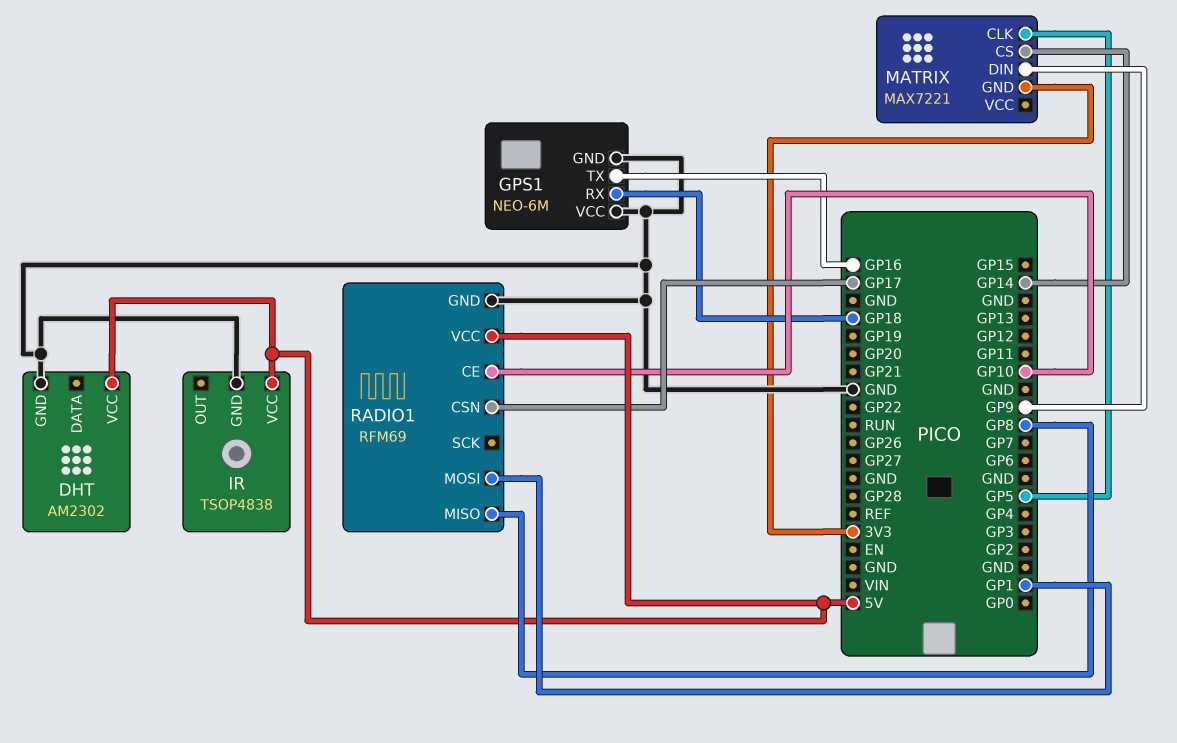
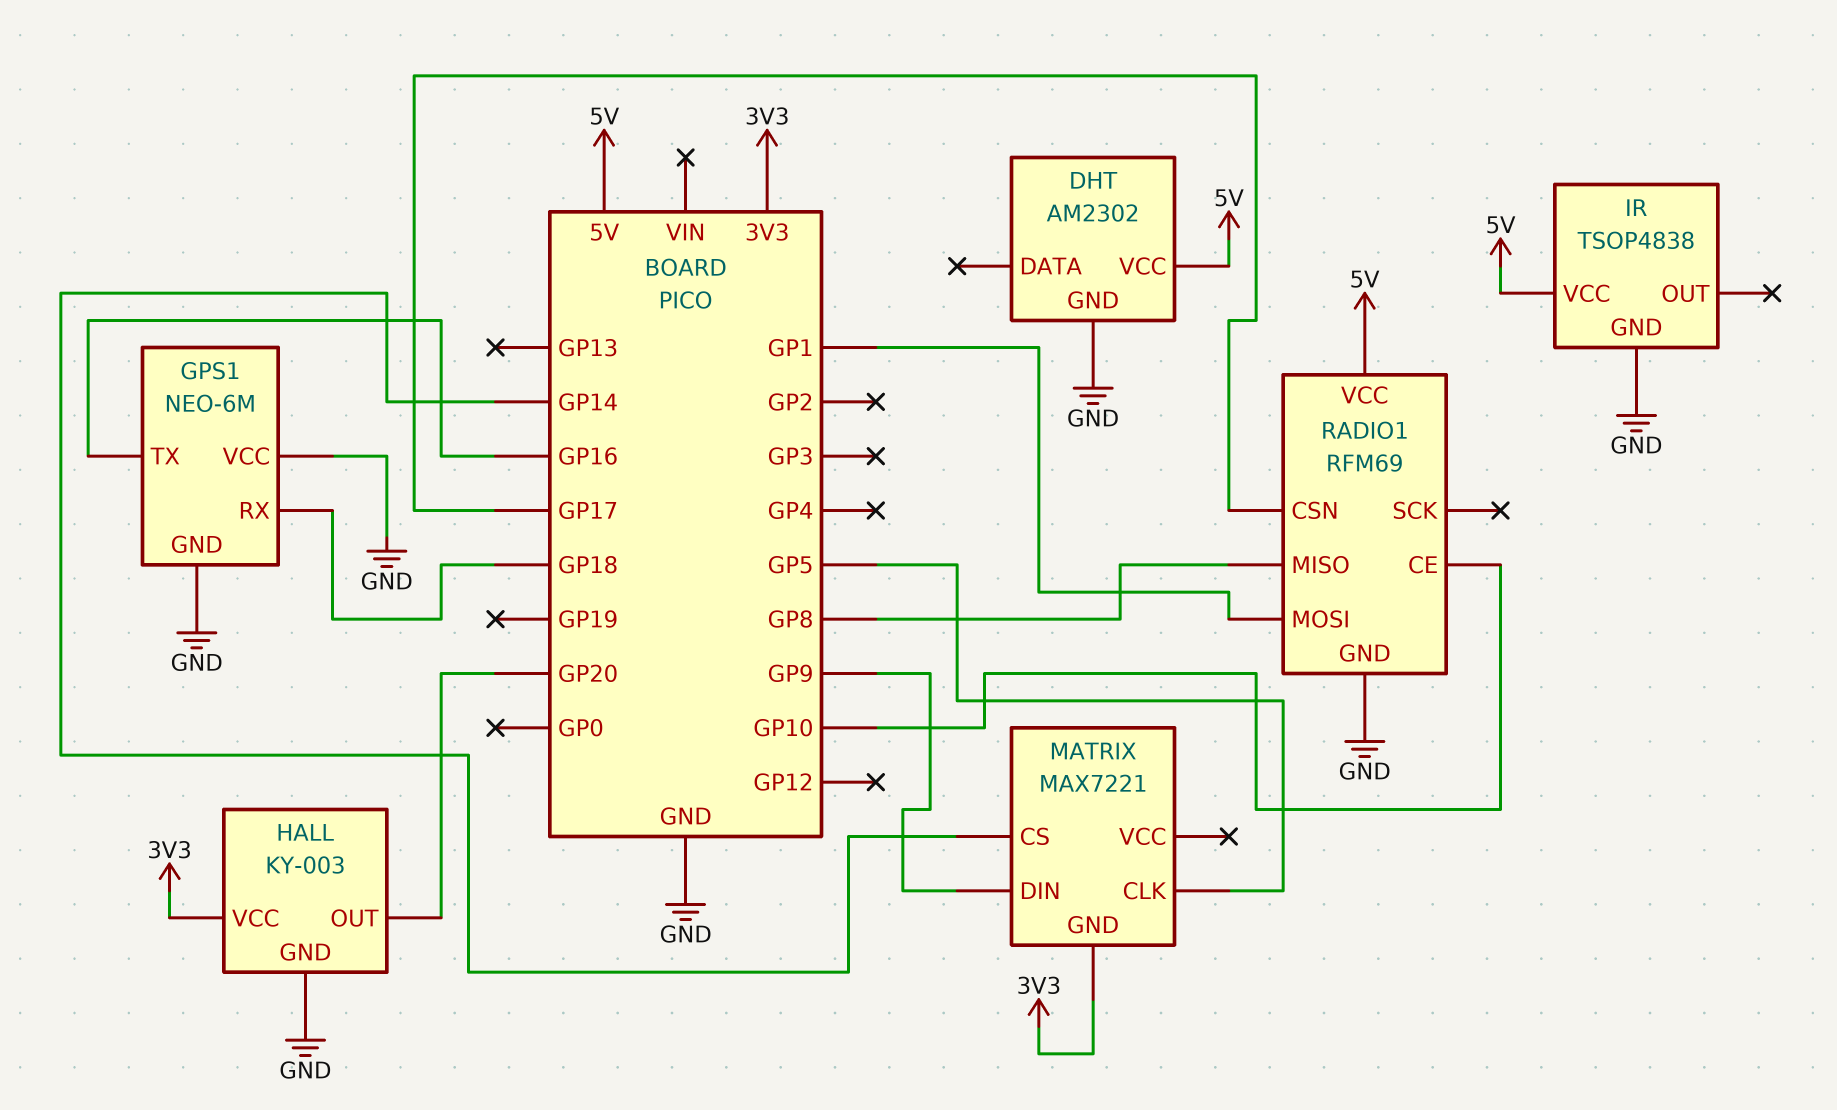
HALL: none -> KY-003
HALL pin GND: none -> GND
HALL pin OUT: none -> GP20
HALL pin VCC: none -> 3V3

